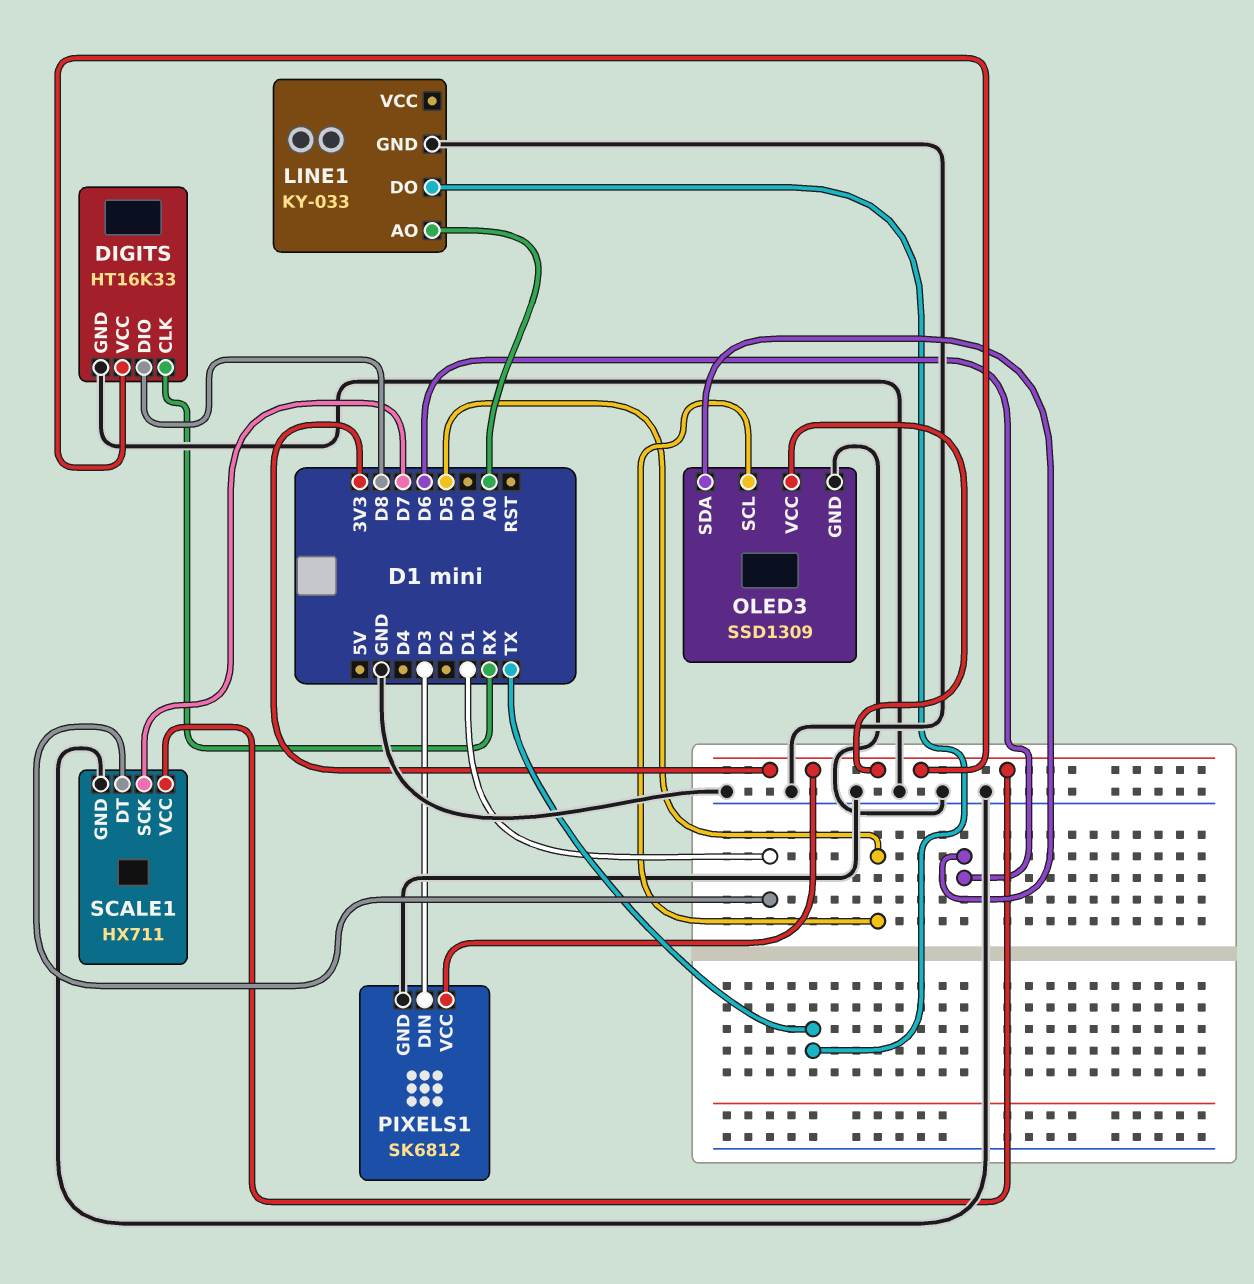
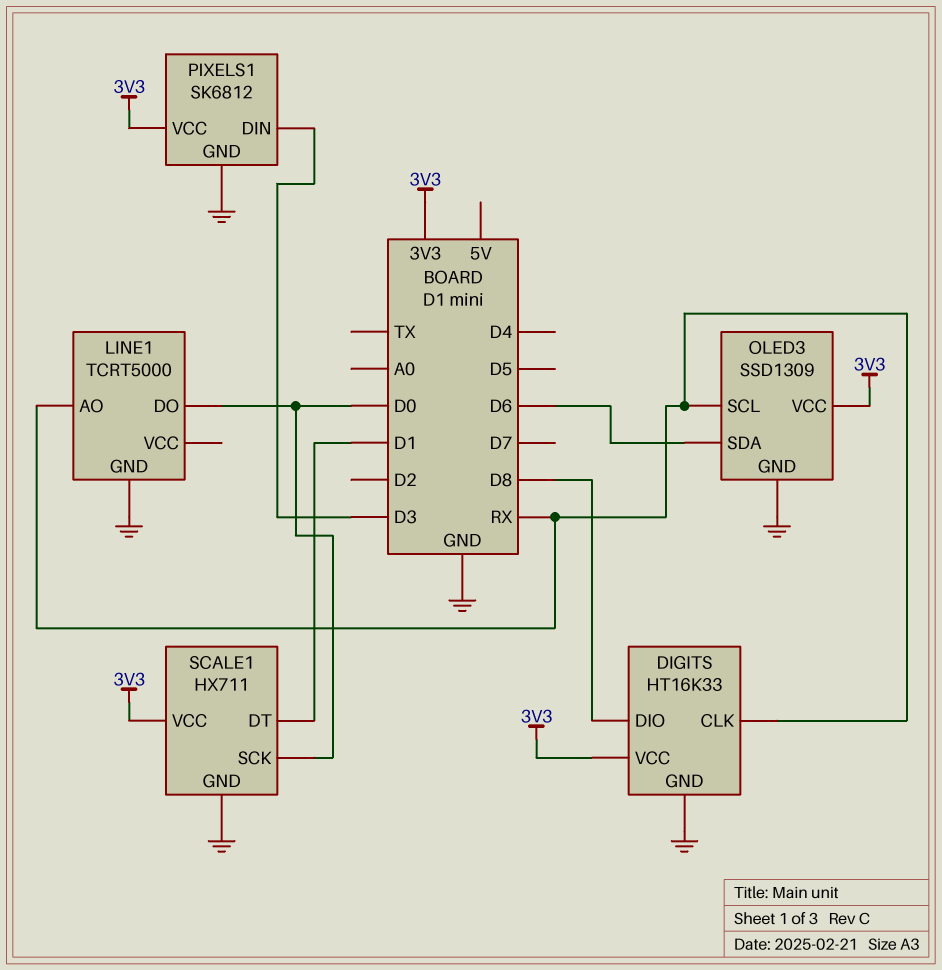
LINE1: KY-033 -> TCRT5000
LINE1 pin AO: A0 -> RX
LINE1 pin DO: TX -> D0
OLED3 pin SCL: D5 -> RX
SCALE1 pin SCK: D7 -> D0

